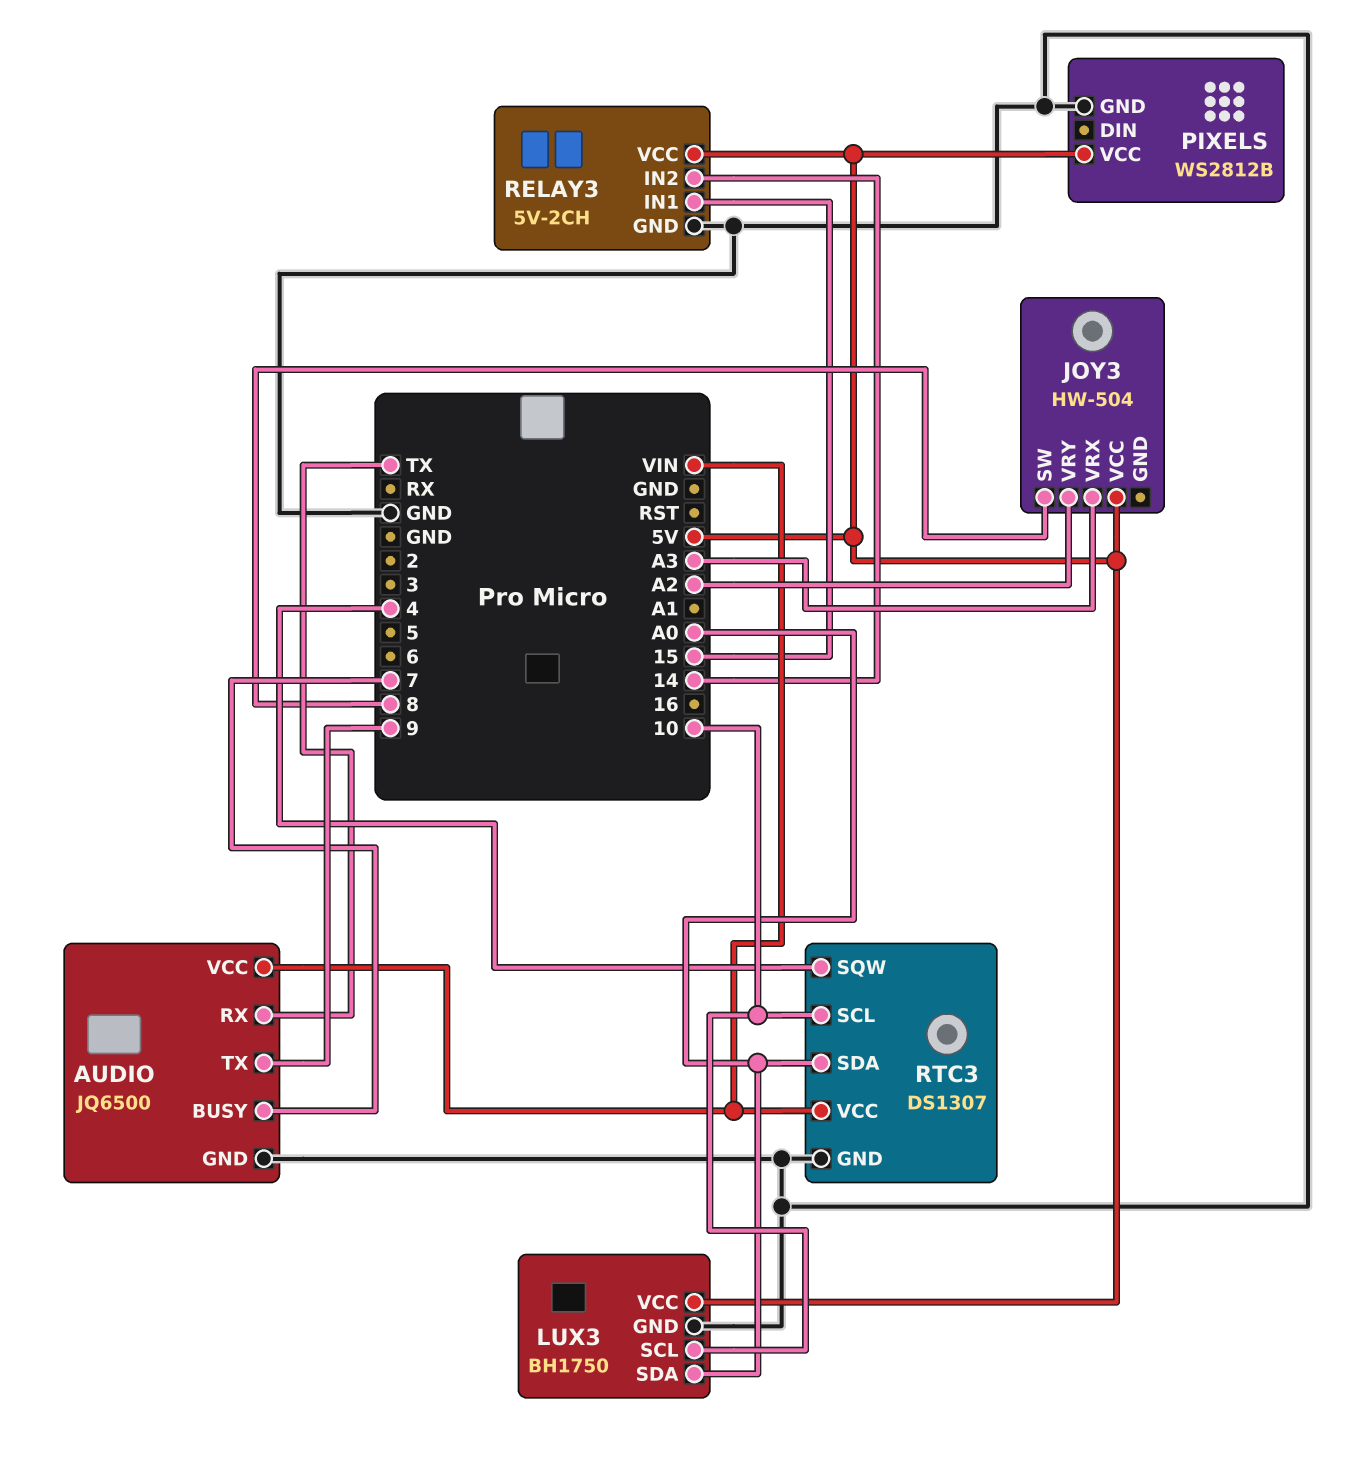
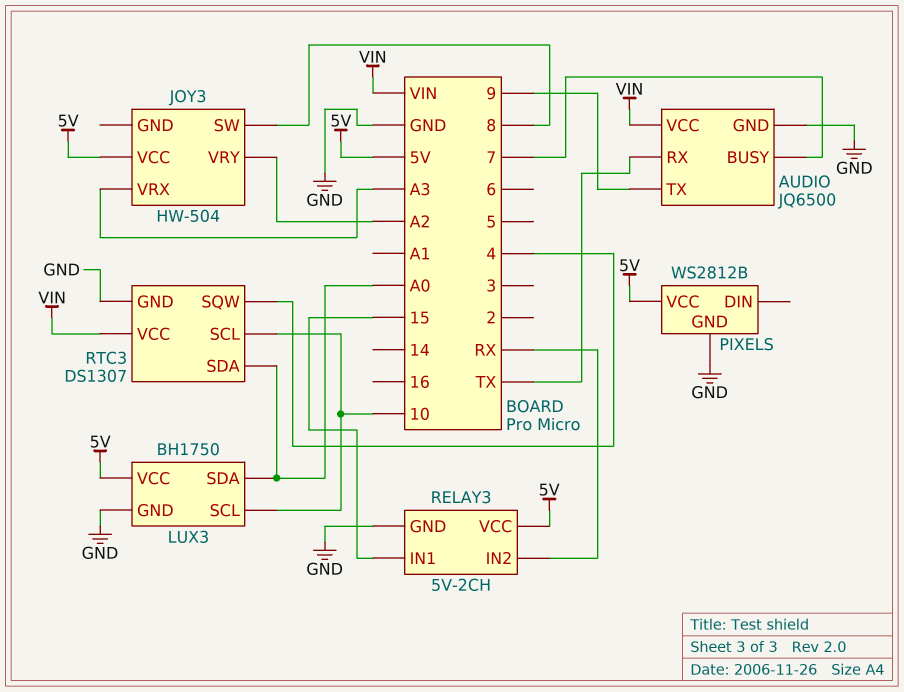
RELAY3 pin IN2: 14 -> RX

